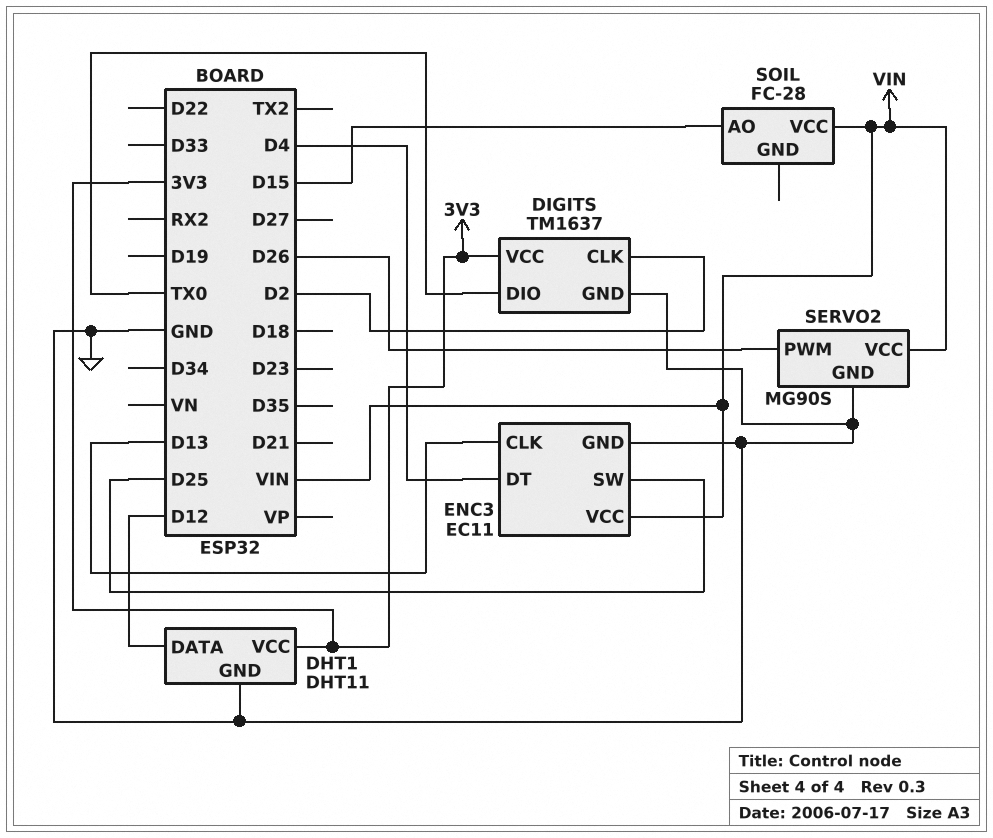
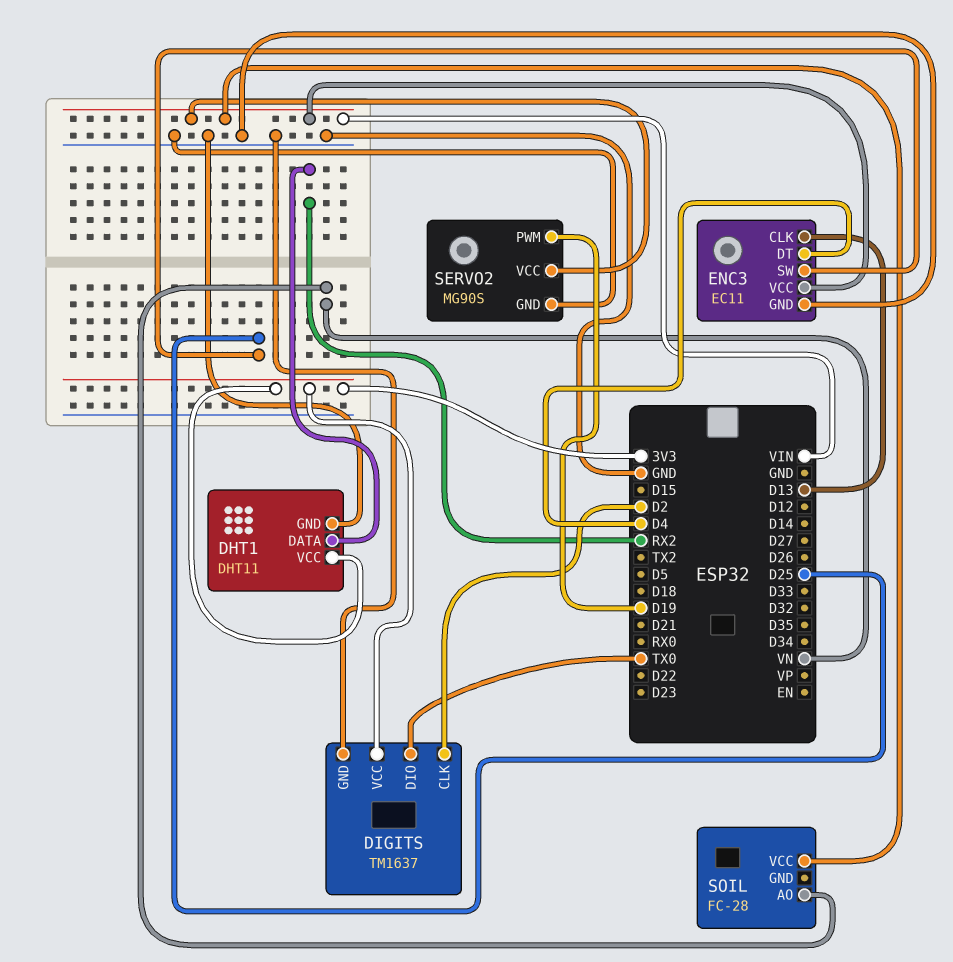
DHT1 pin DATA: D12 -> RX2
SERVO2 pin PWM: D26 -> D19
SOIL pin AO: D15 -> VN

